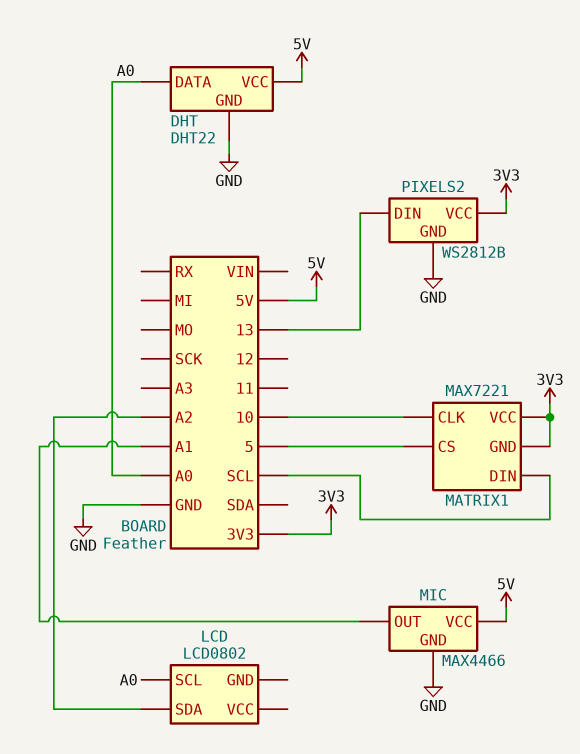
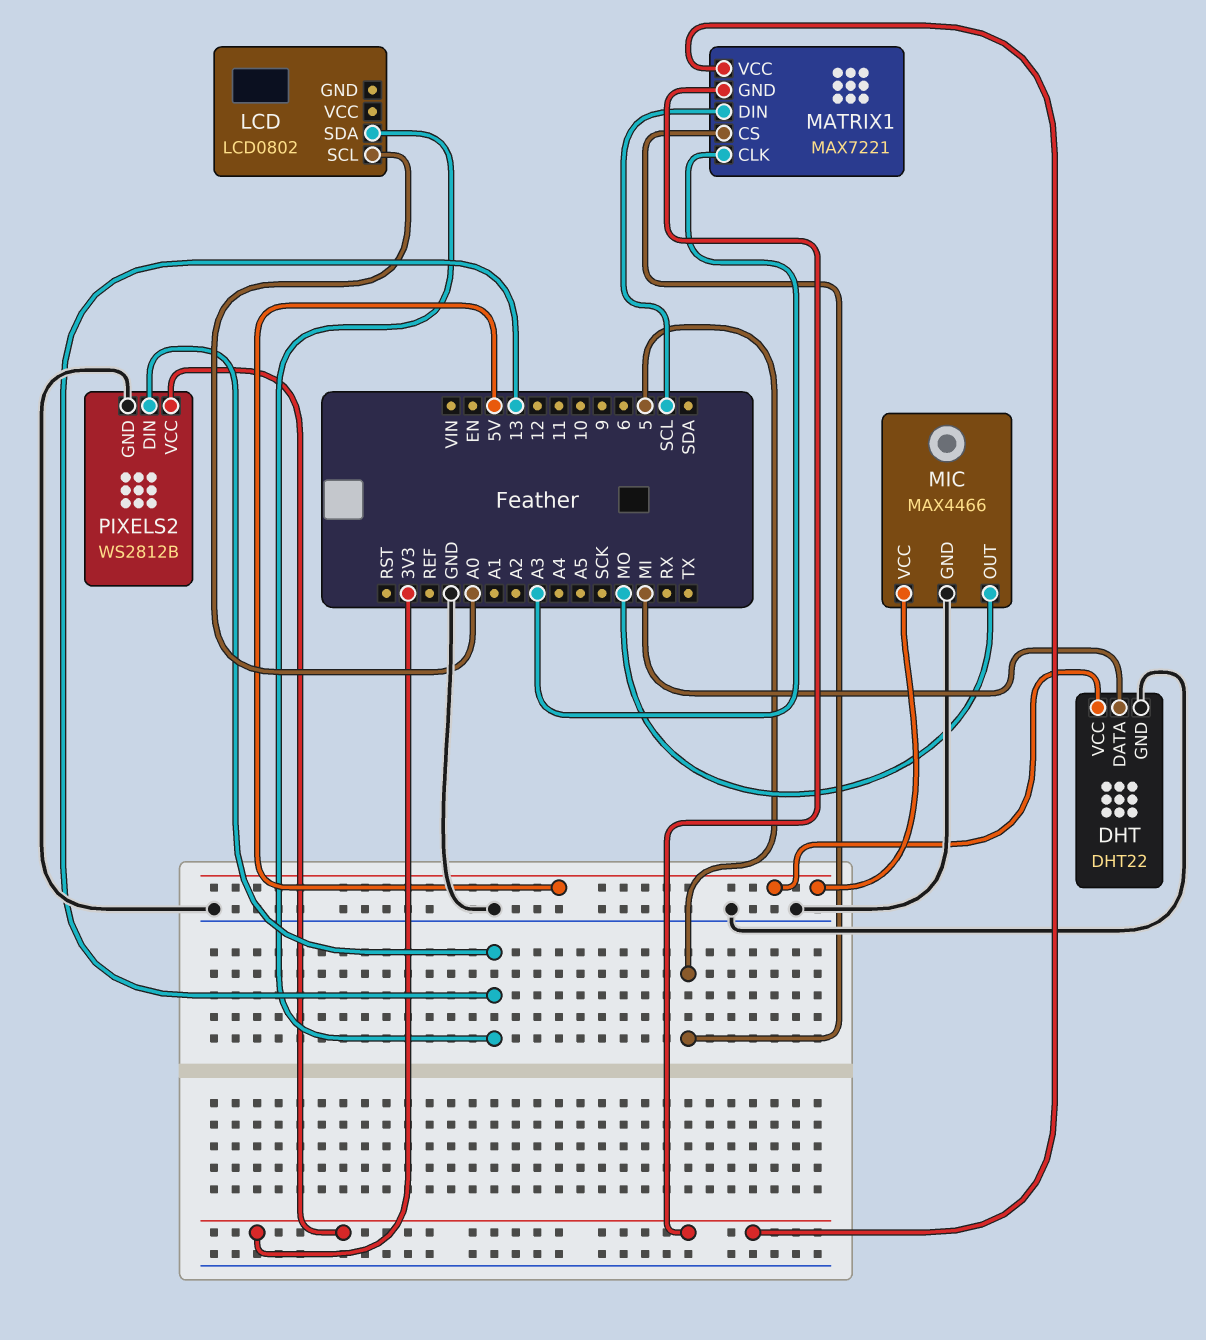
DHT pin DATA: A0 -> MI
LCD pin SDA: A2 -> 13
MATRIX1 pin CLK: 10 -> A3
MIC pin OUT: A1 -> MO

